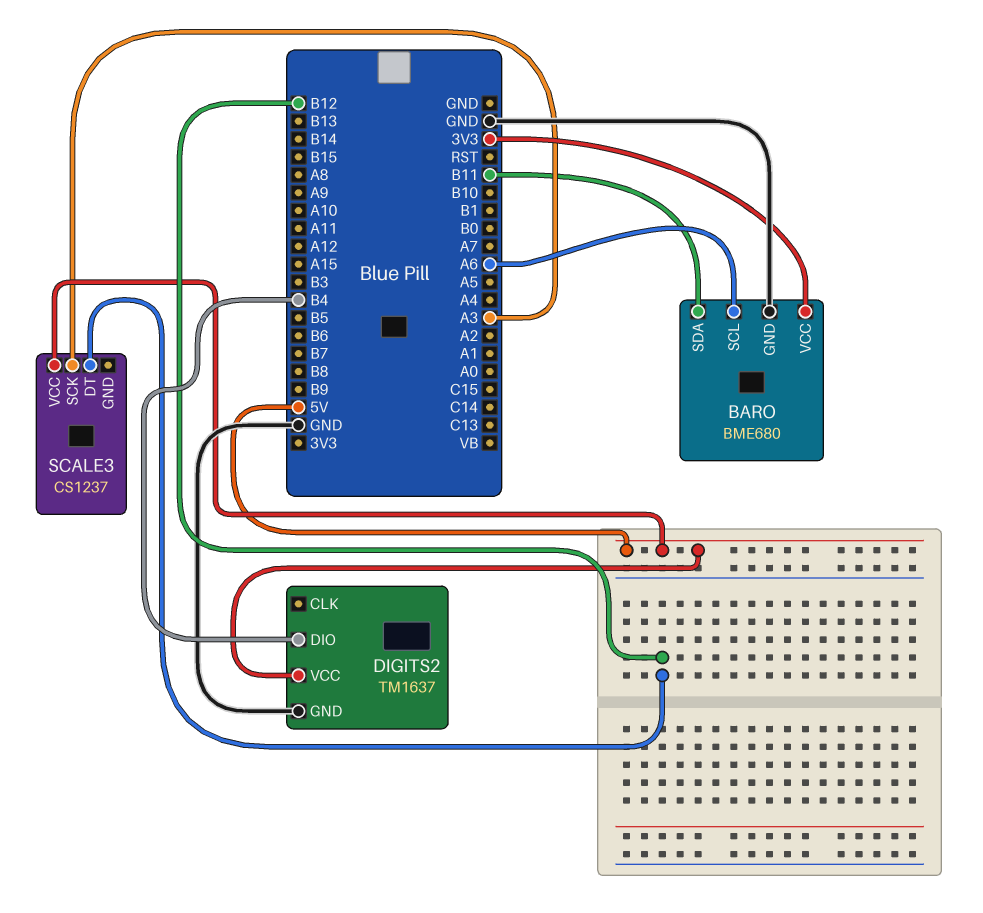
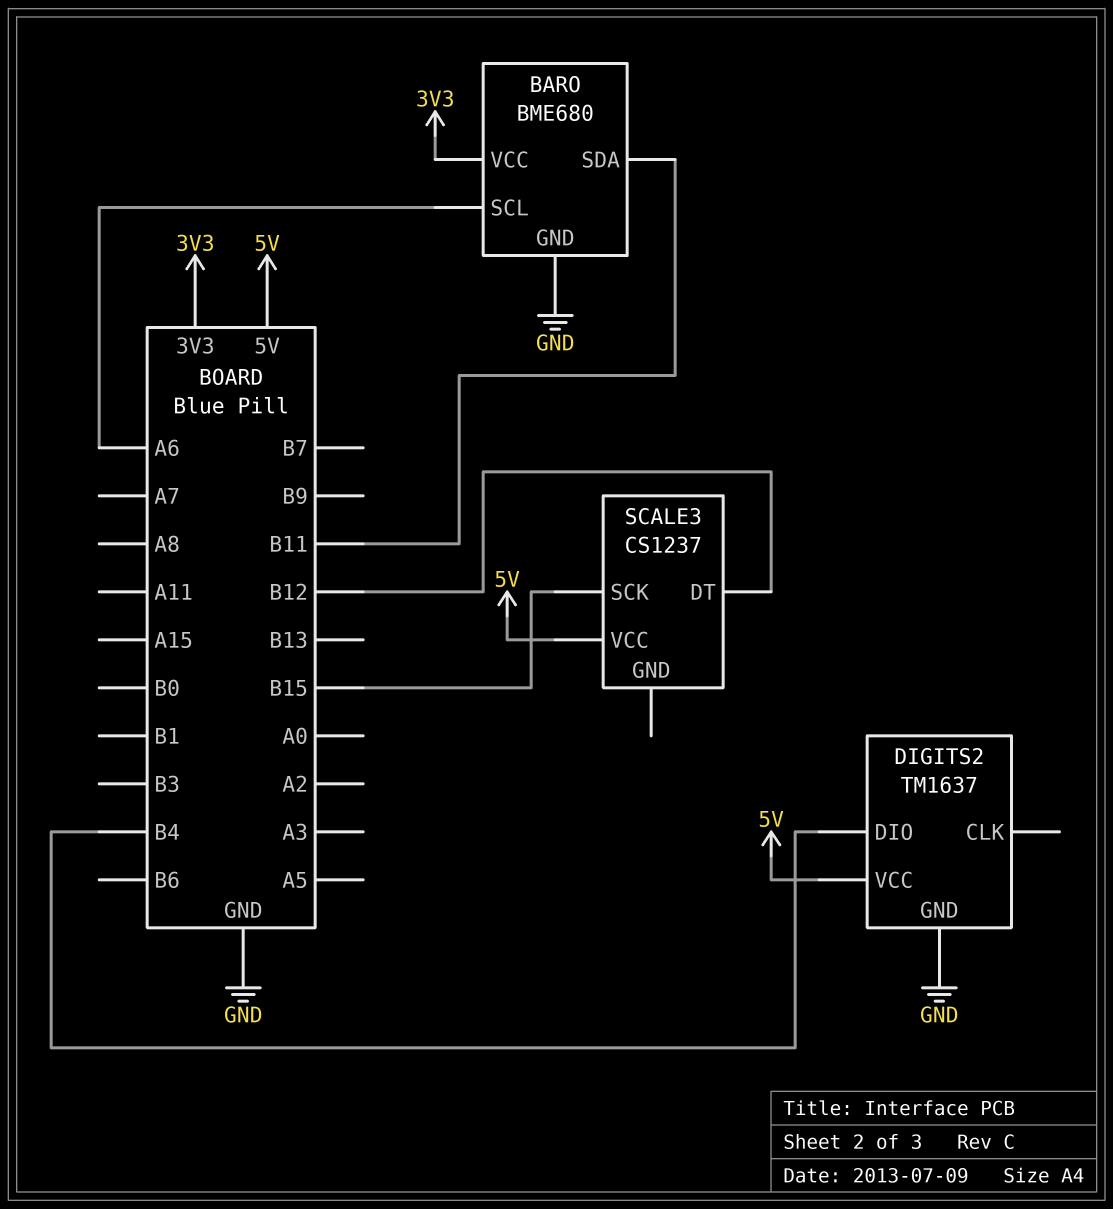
SCALE3 pin SCK: A3 -> B15

